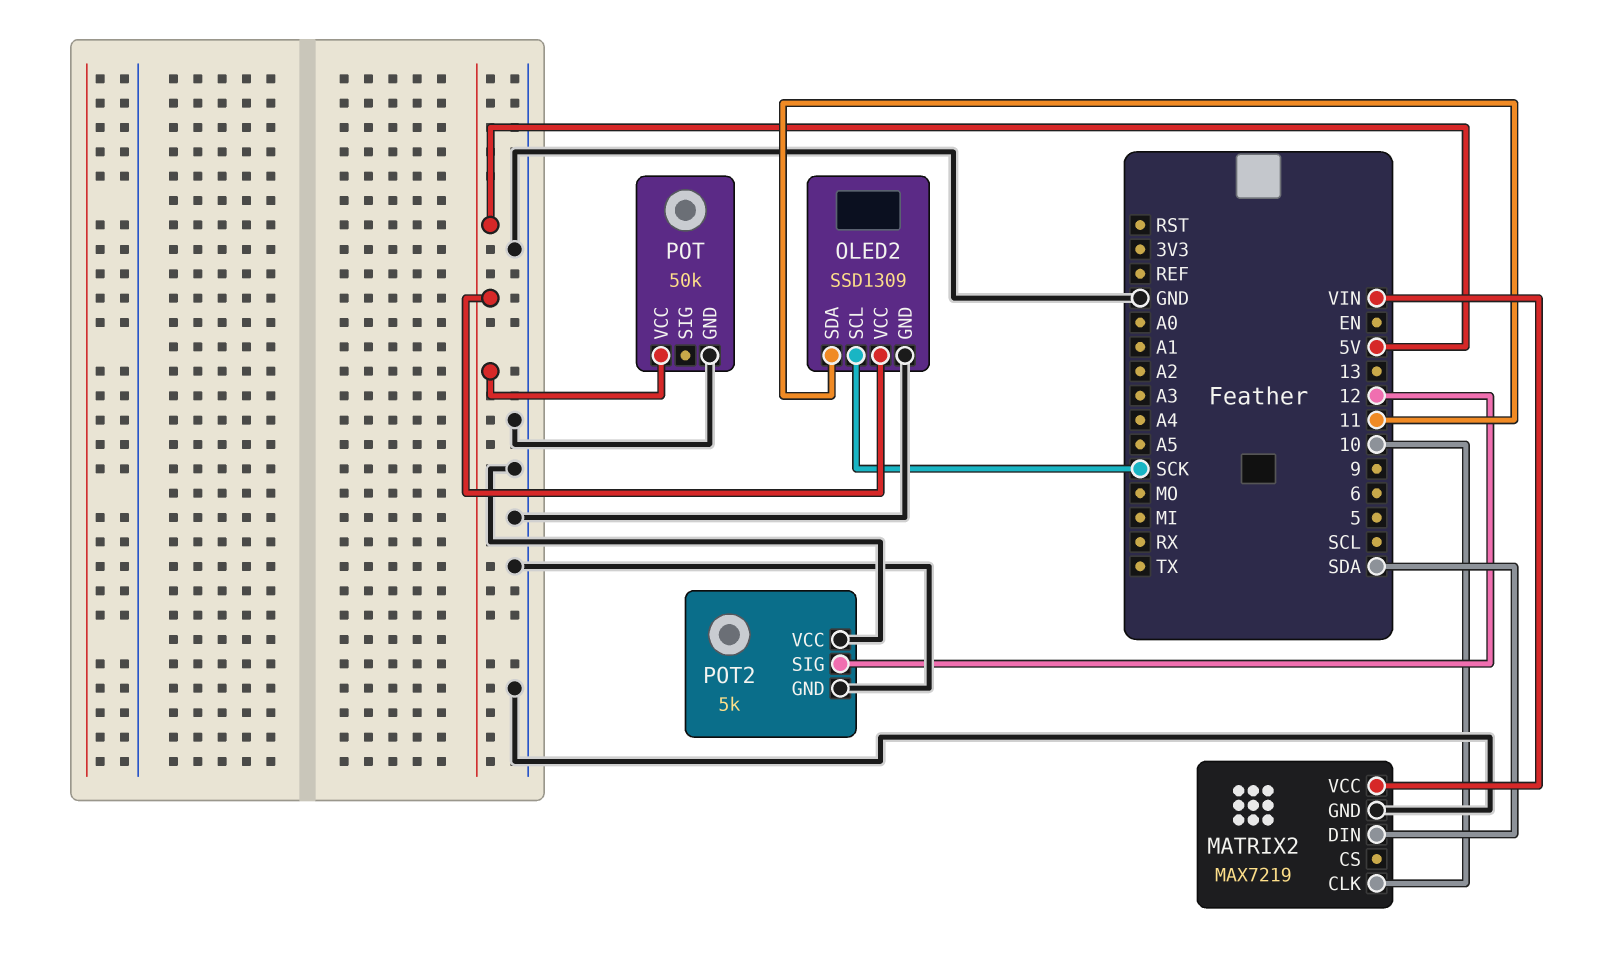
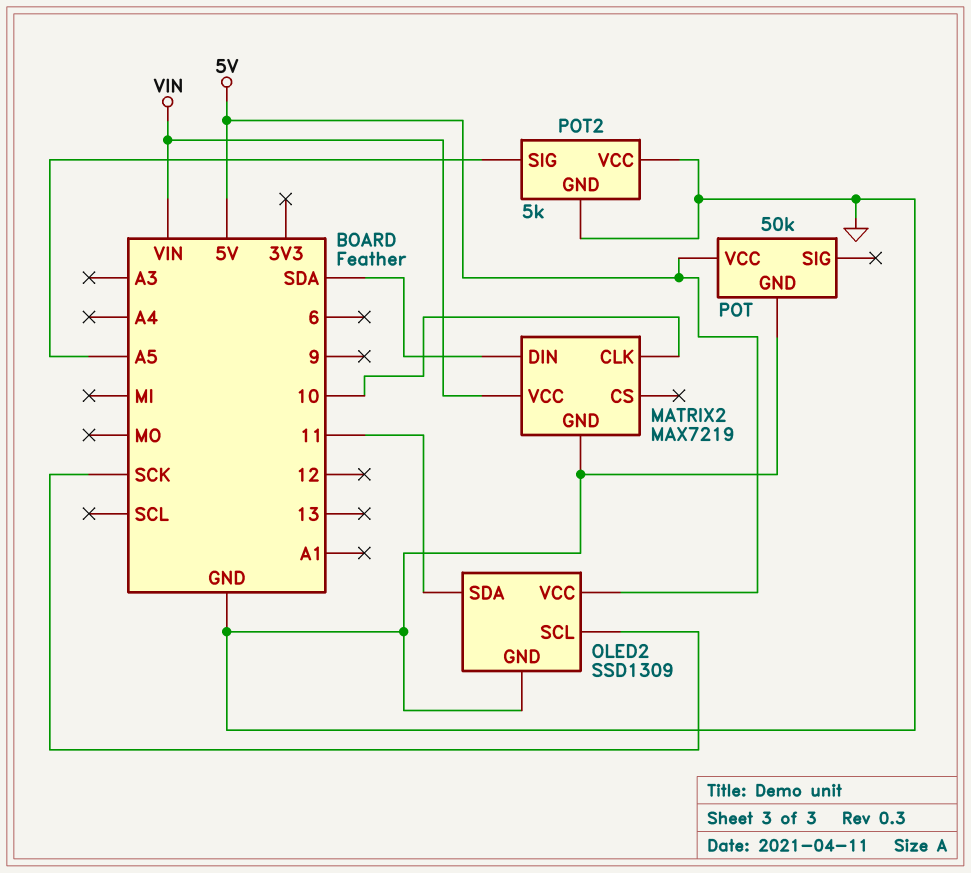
POT2 pin SIG: 12 -> A5

